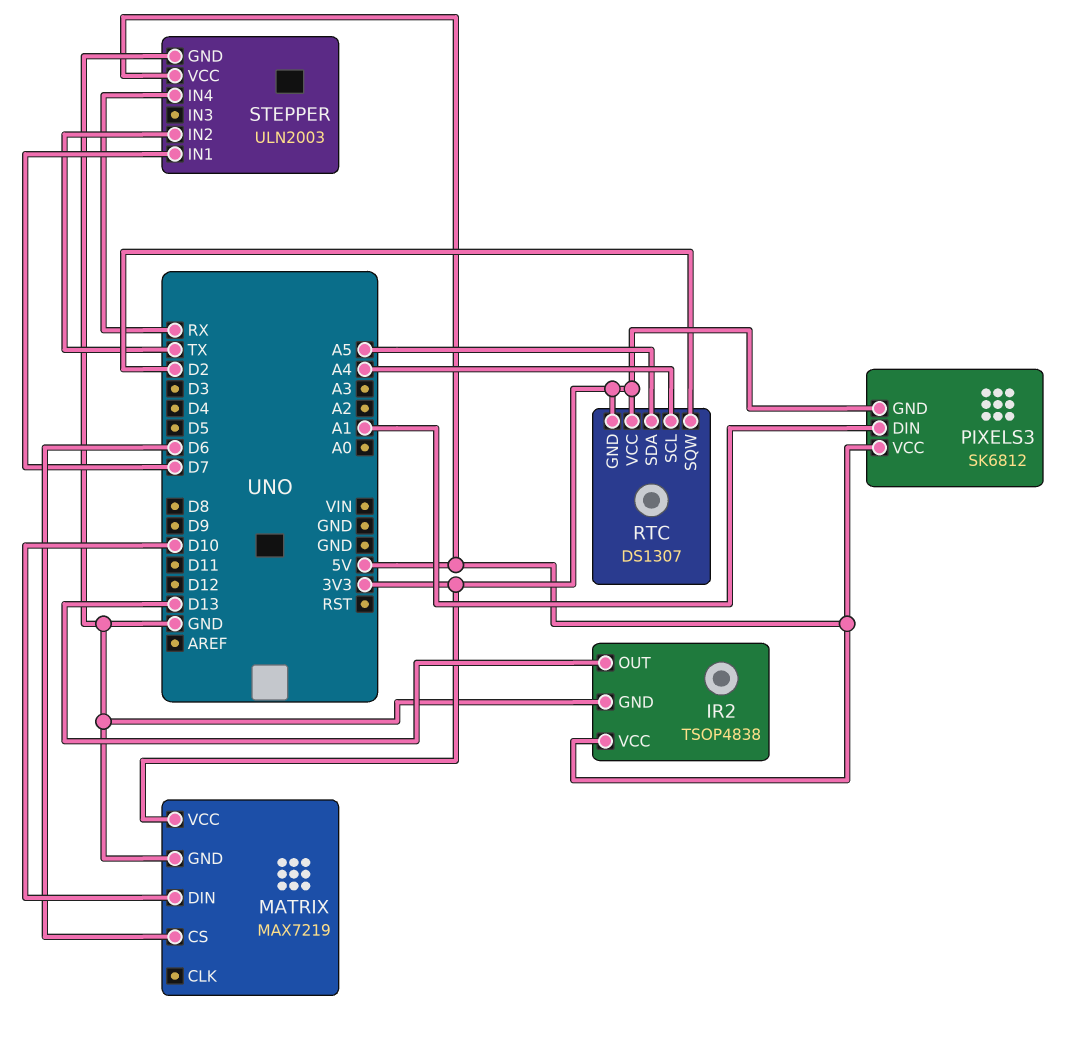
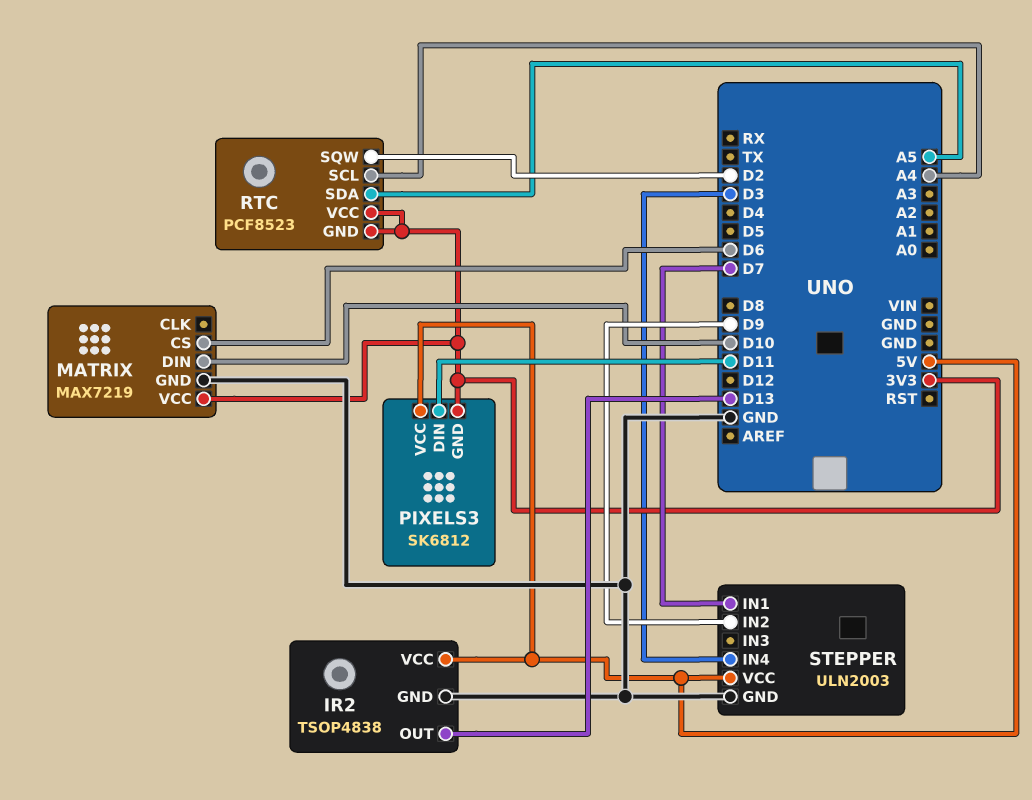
PIXELS3 pin DIN: A1 -> D11
RTC: DS1307 -> PCF8523
STEPPER pin IN2: TX -> D9
STEPPER pin IN4: RX -> D3

